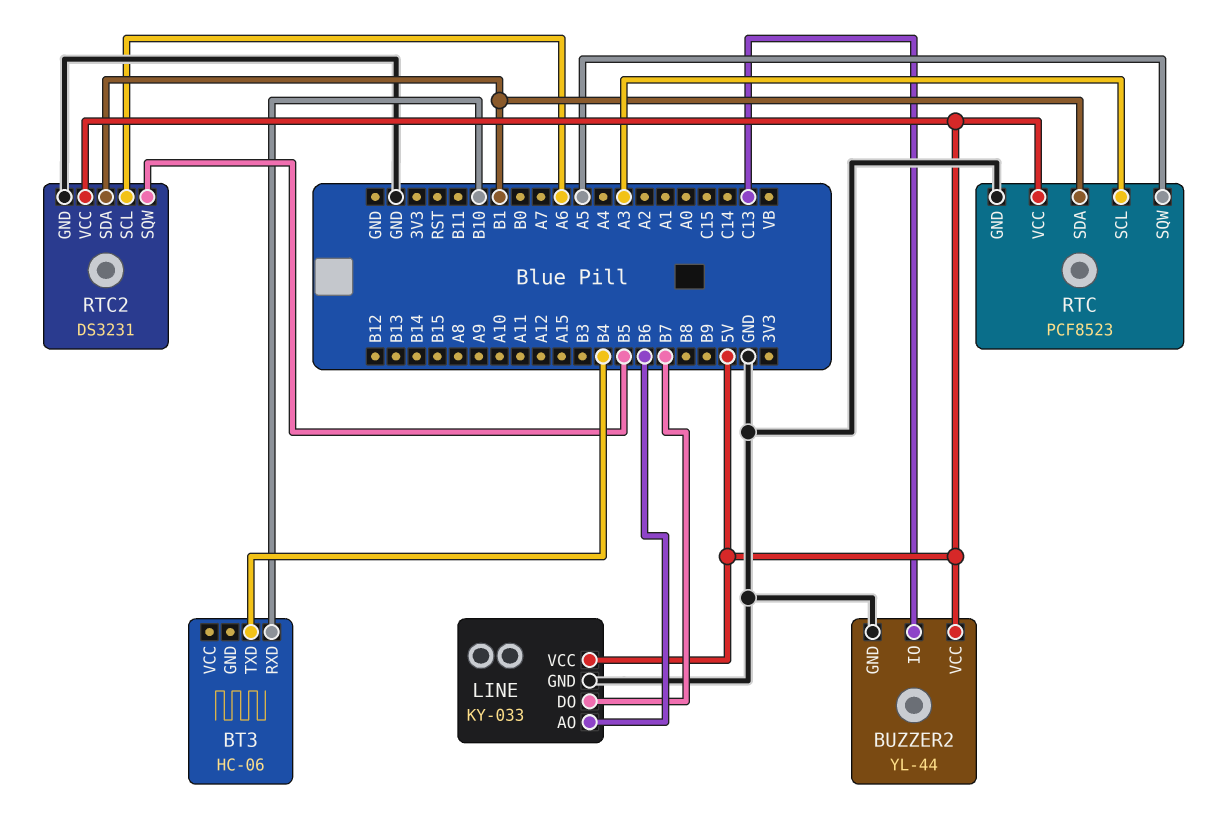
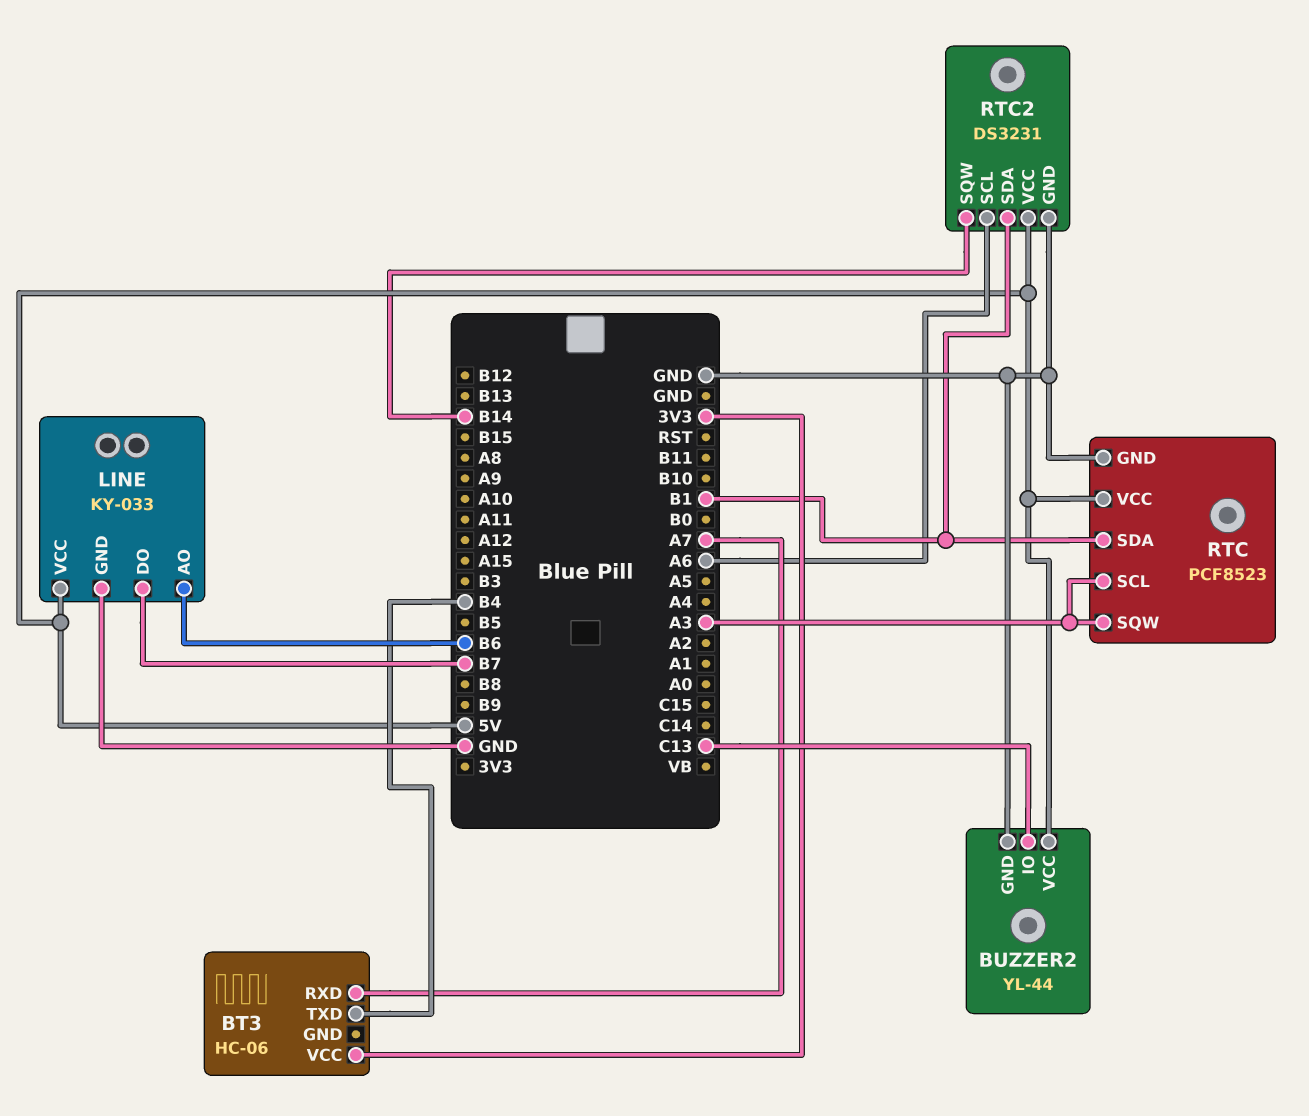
BT3 pin RXD: B10 -> A7
BT3 pin VCC: none -> 3V3
RTC pin SQW: A5 -> A3
RTC2 pin SQW: B5 -> B14

